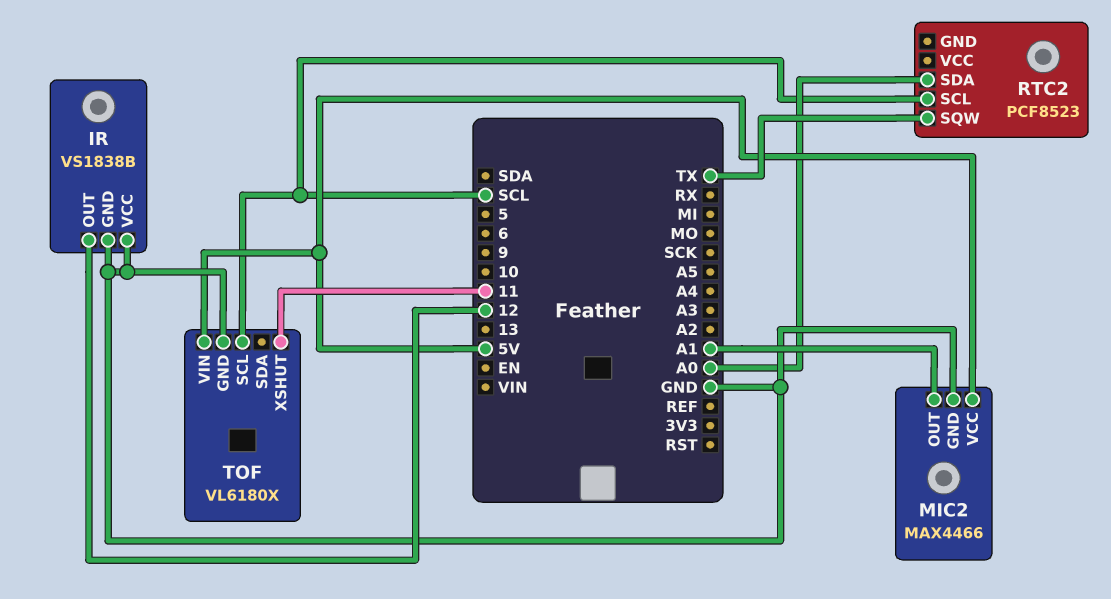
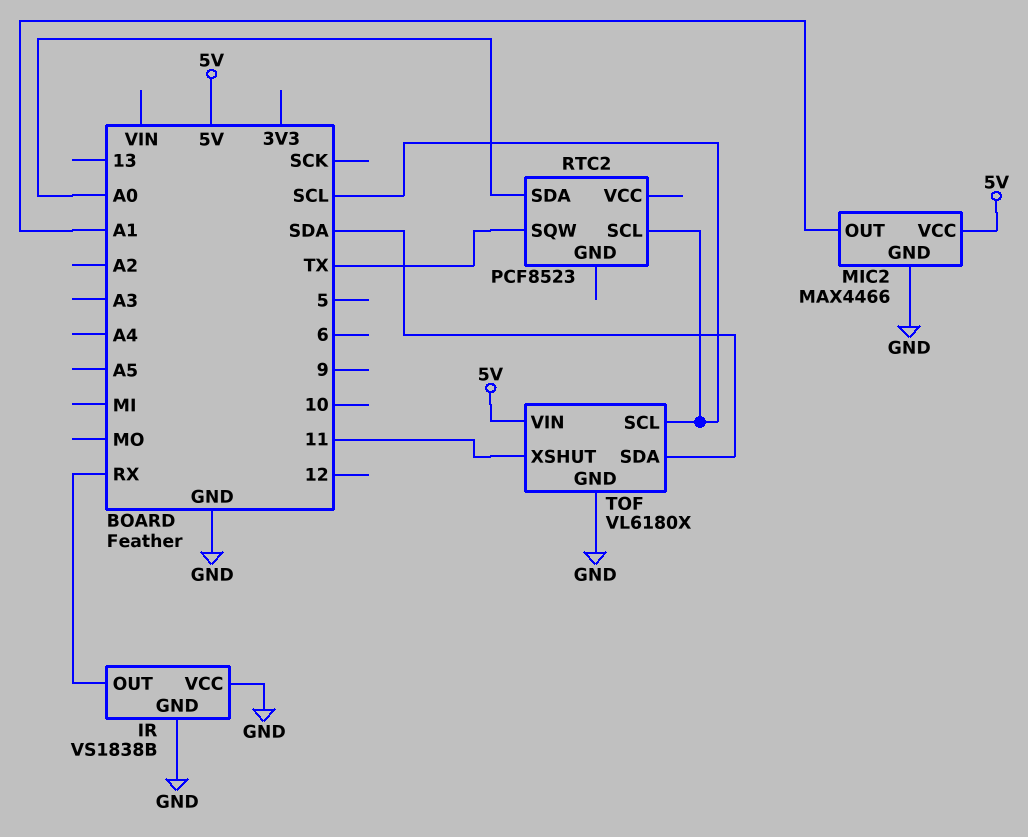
IR pin OUT: 12 -> RX
TOF pin SDA: none -> SDA

